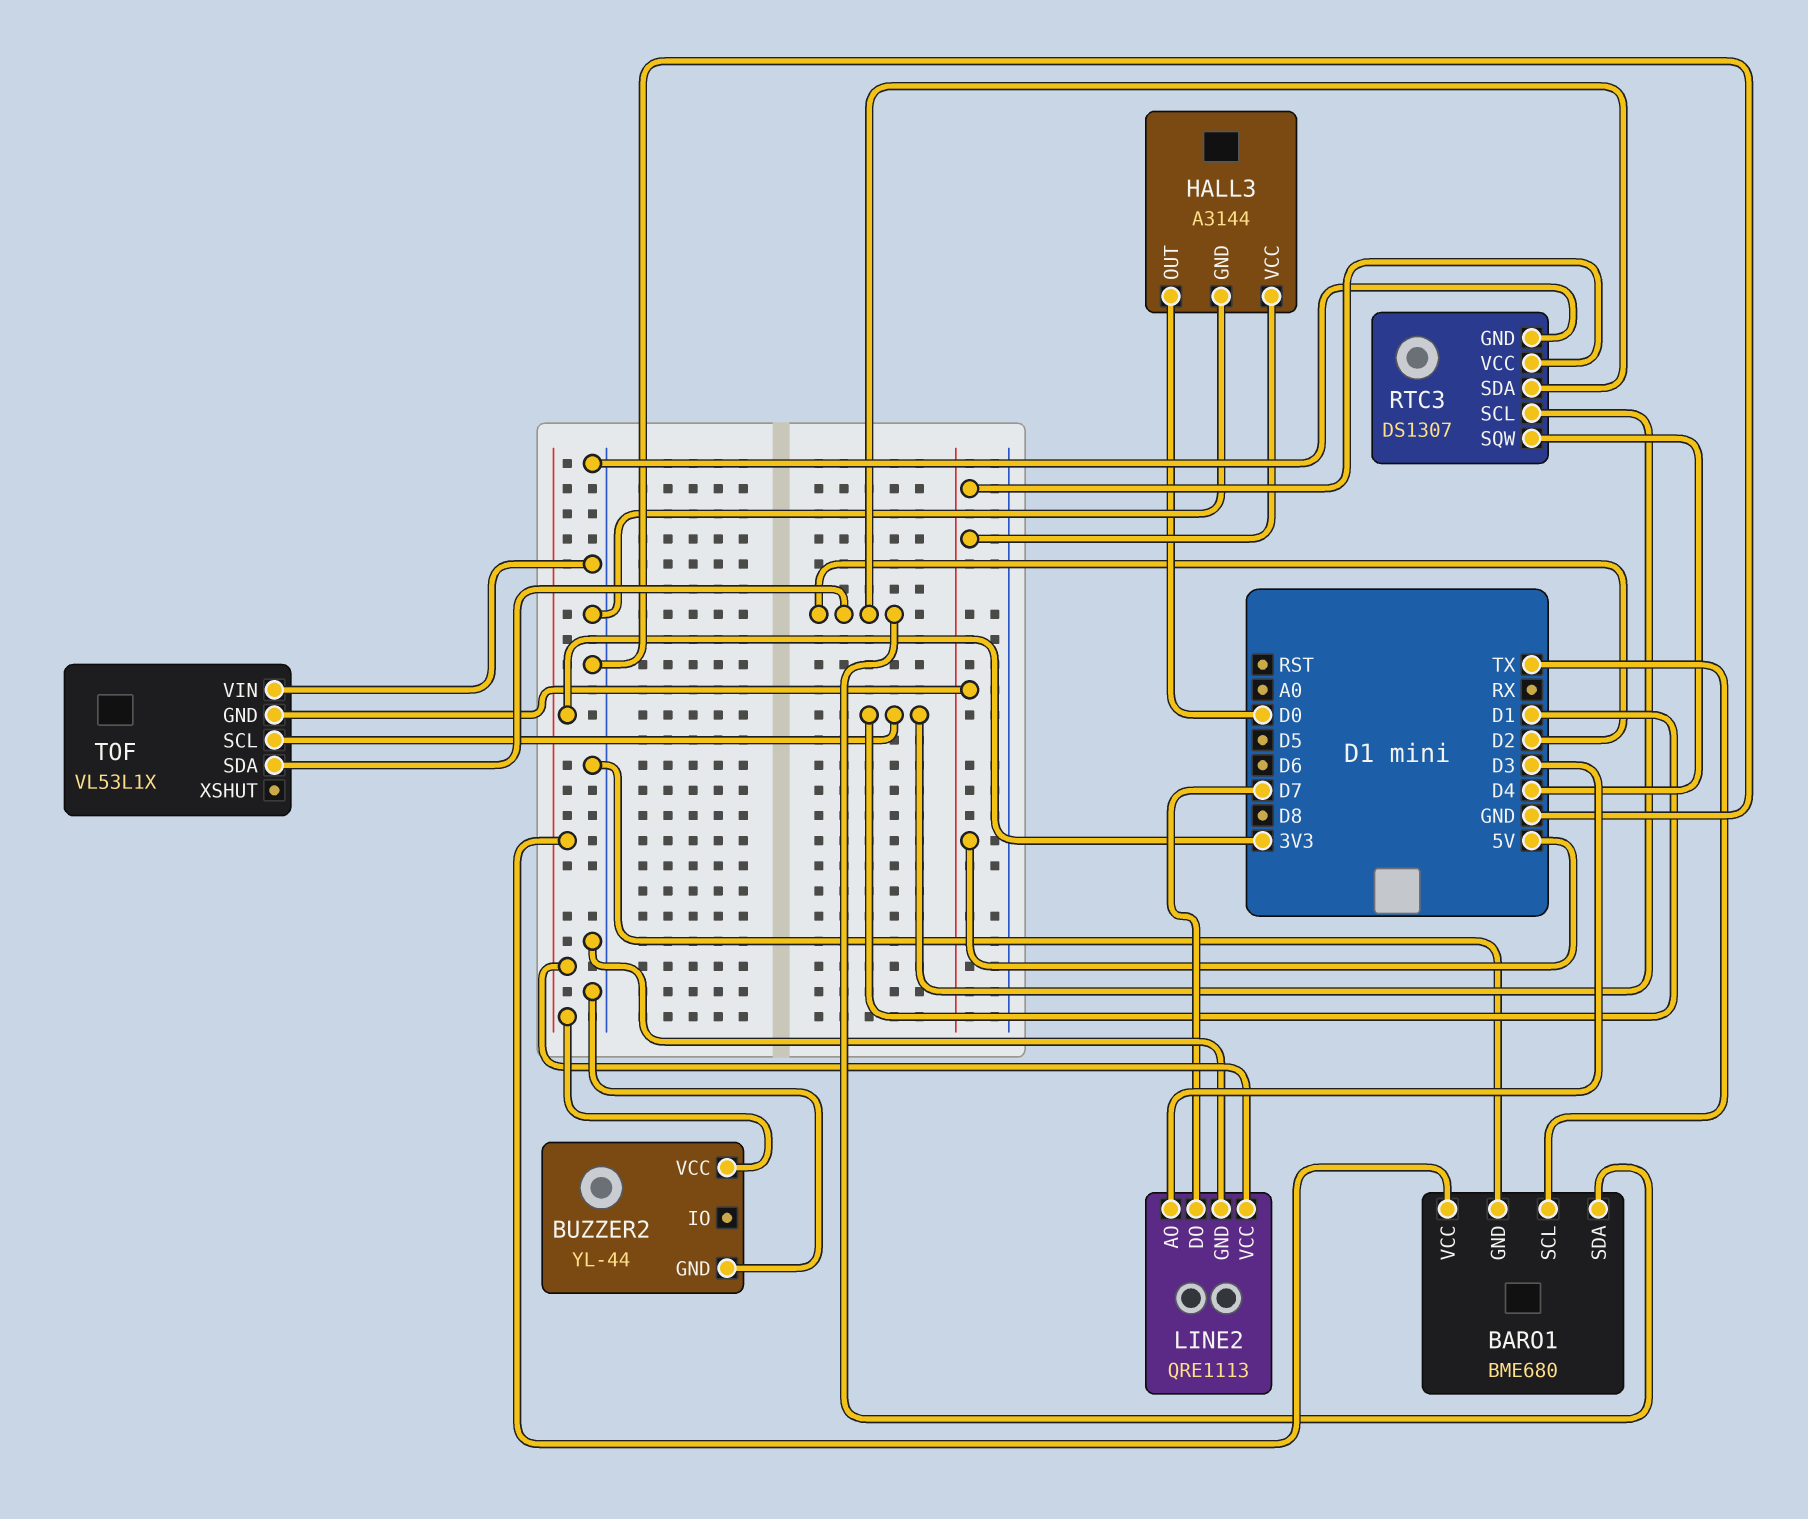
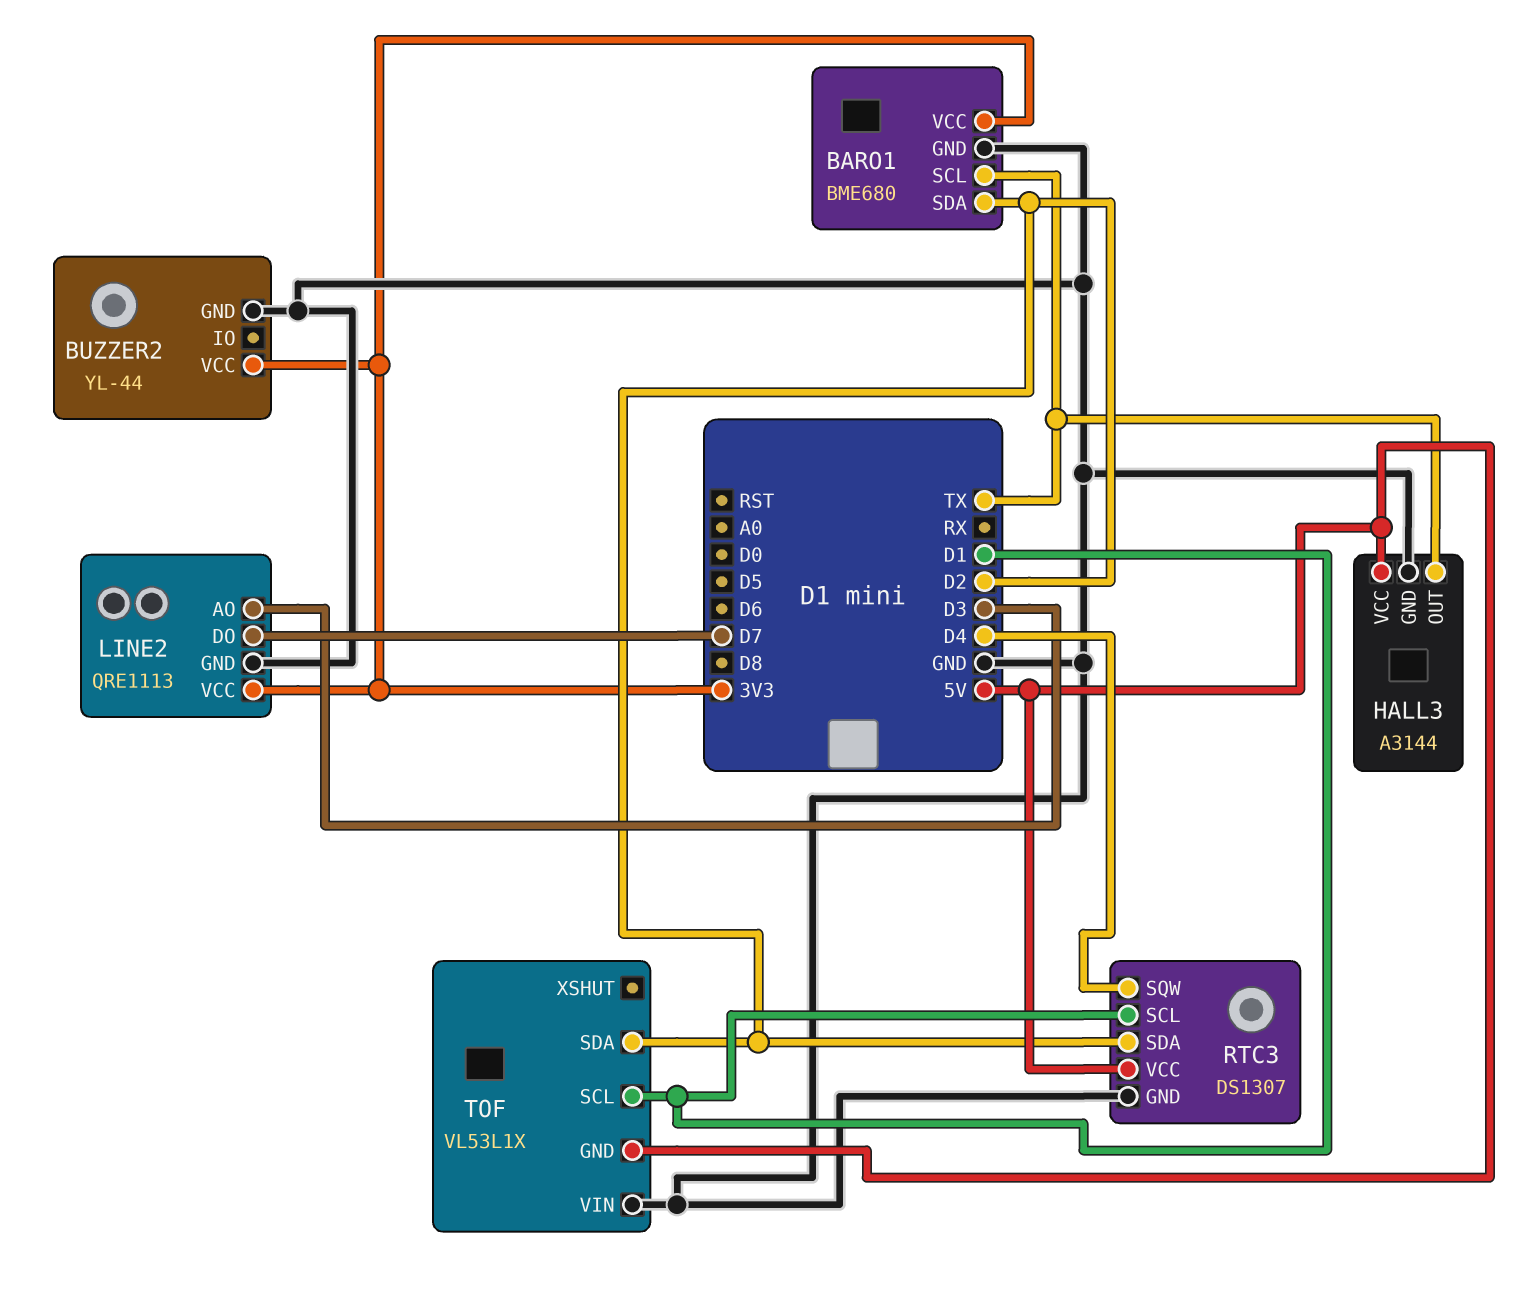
HALL3 pin OUT: D0 -> TX

